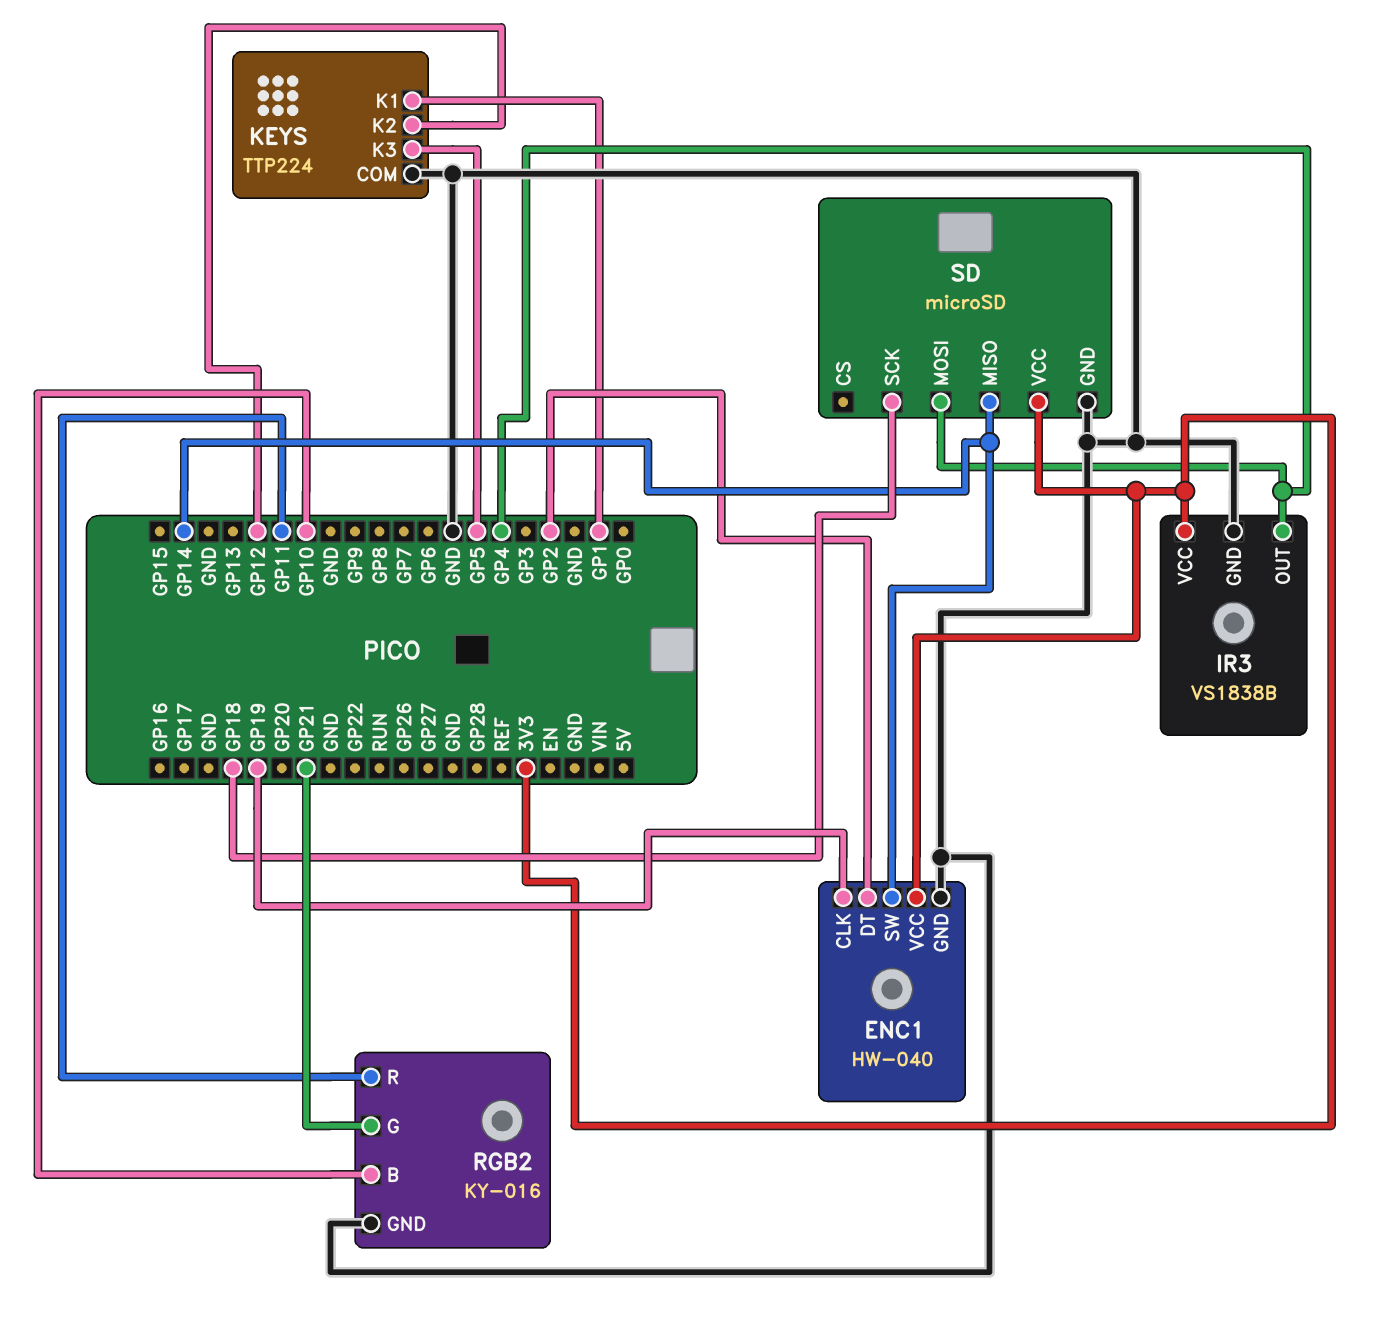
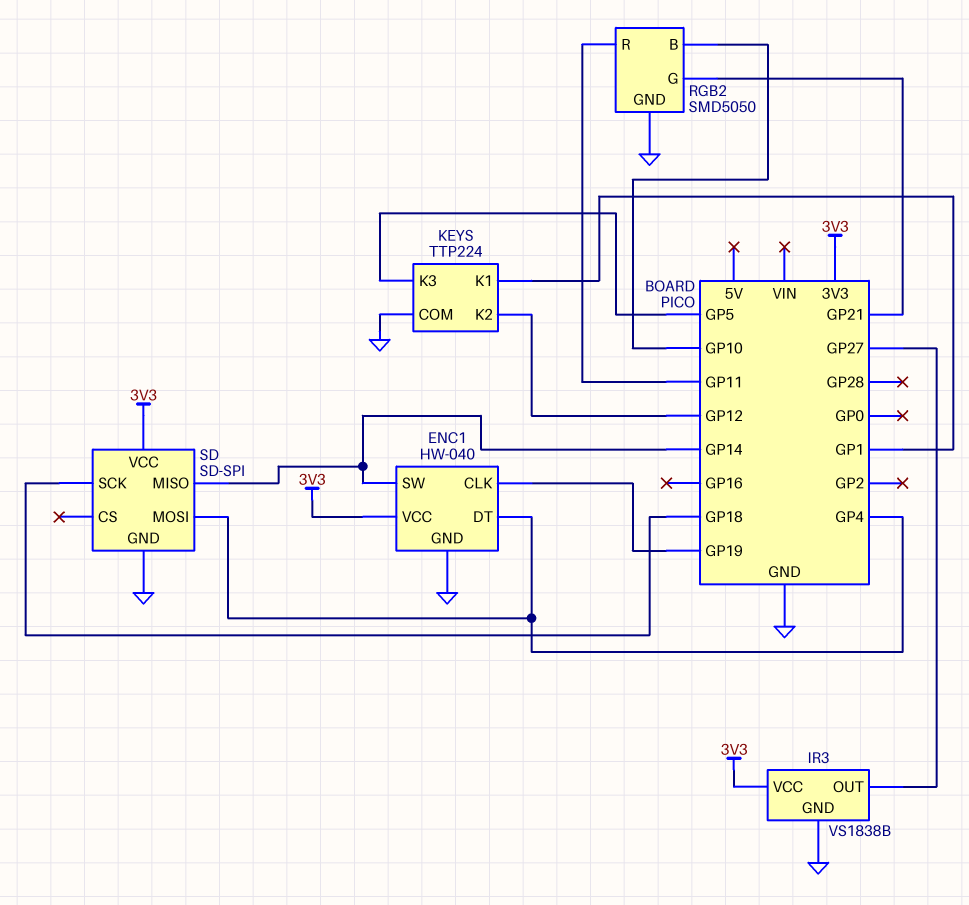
ENC1 pin DT: GP2 -> GP4
IR3 pin OUT: GP4 -> GP27
RGB2: KY-016 -> SMD5050
SD: microSD -> SD-SPI

